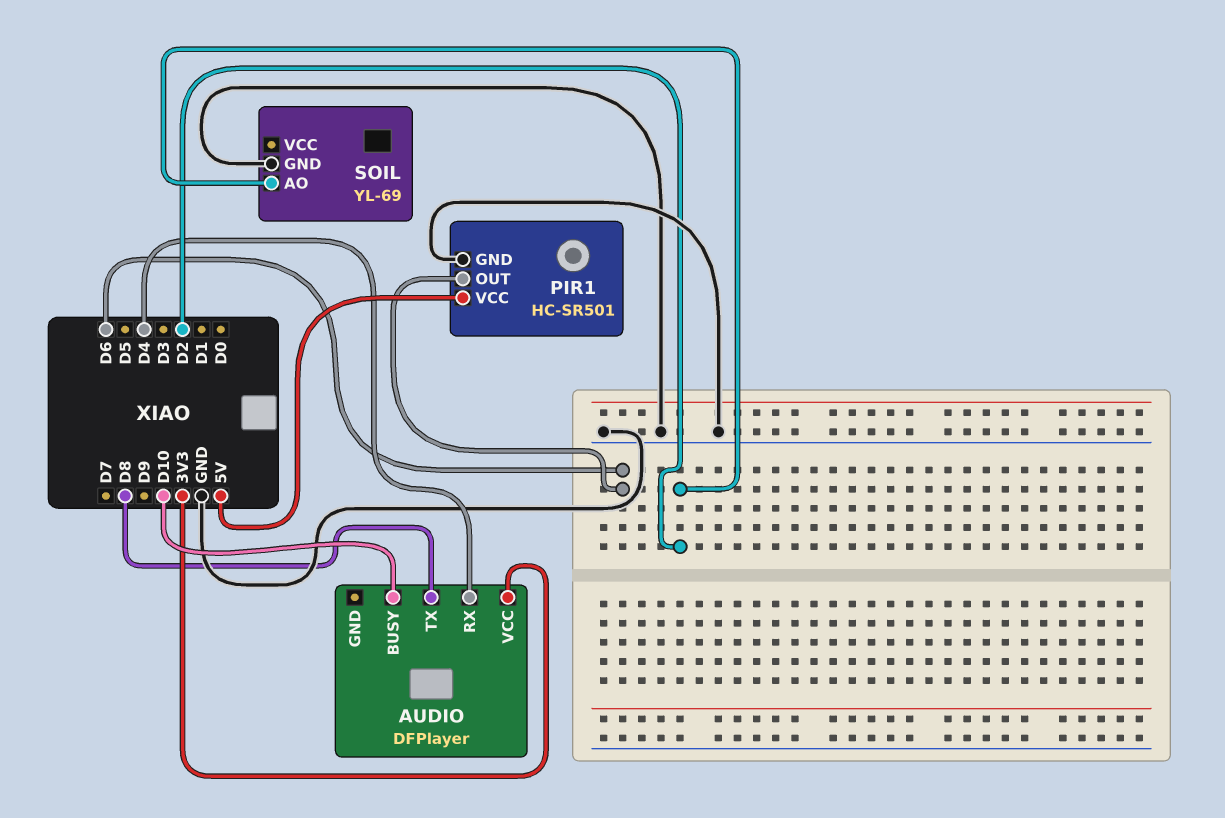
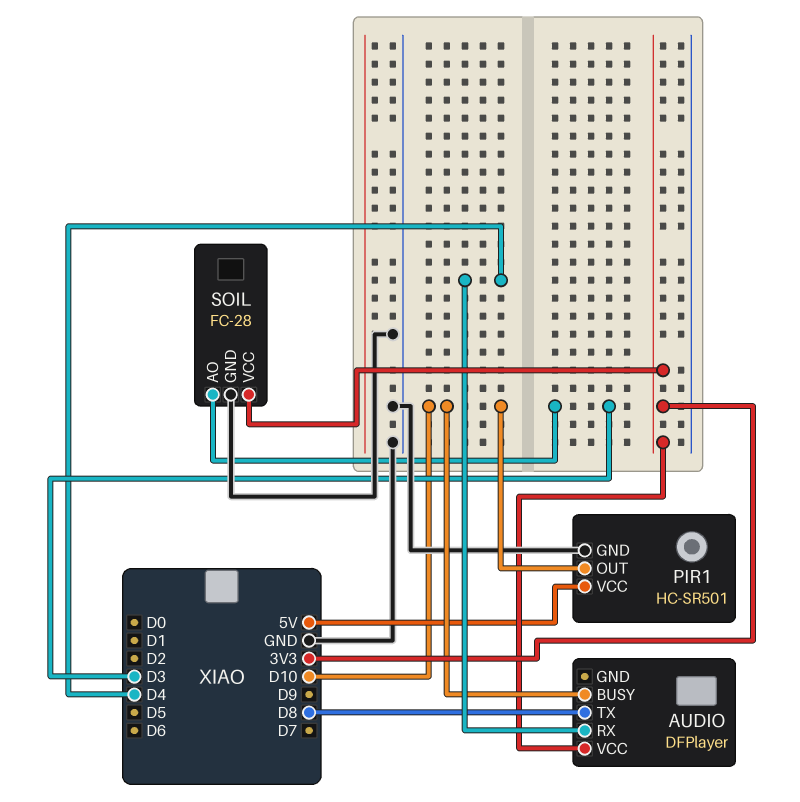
PIR1 pin OUT: D6 -> D10
SOIL: YL-69 -> FC-28
SOIL pin AO: D2 -> D3
SOIL pin VCC: none -> 3V3

